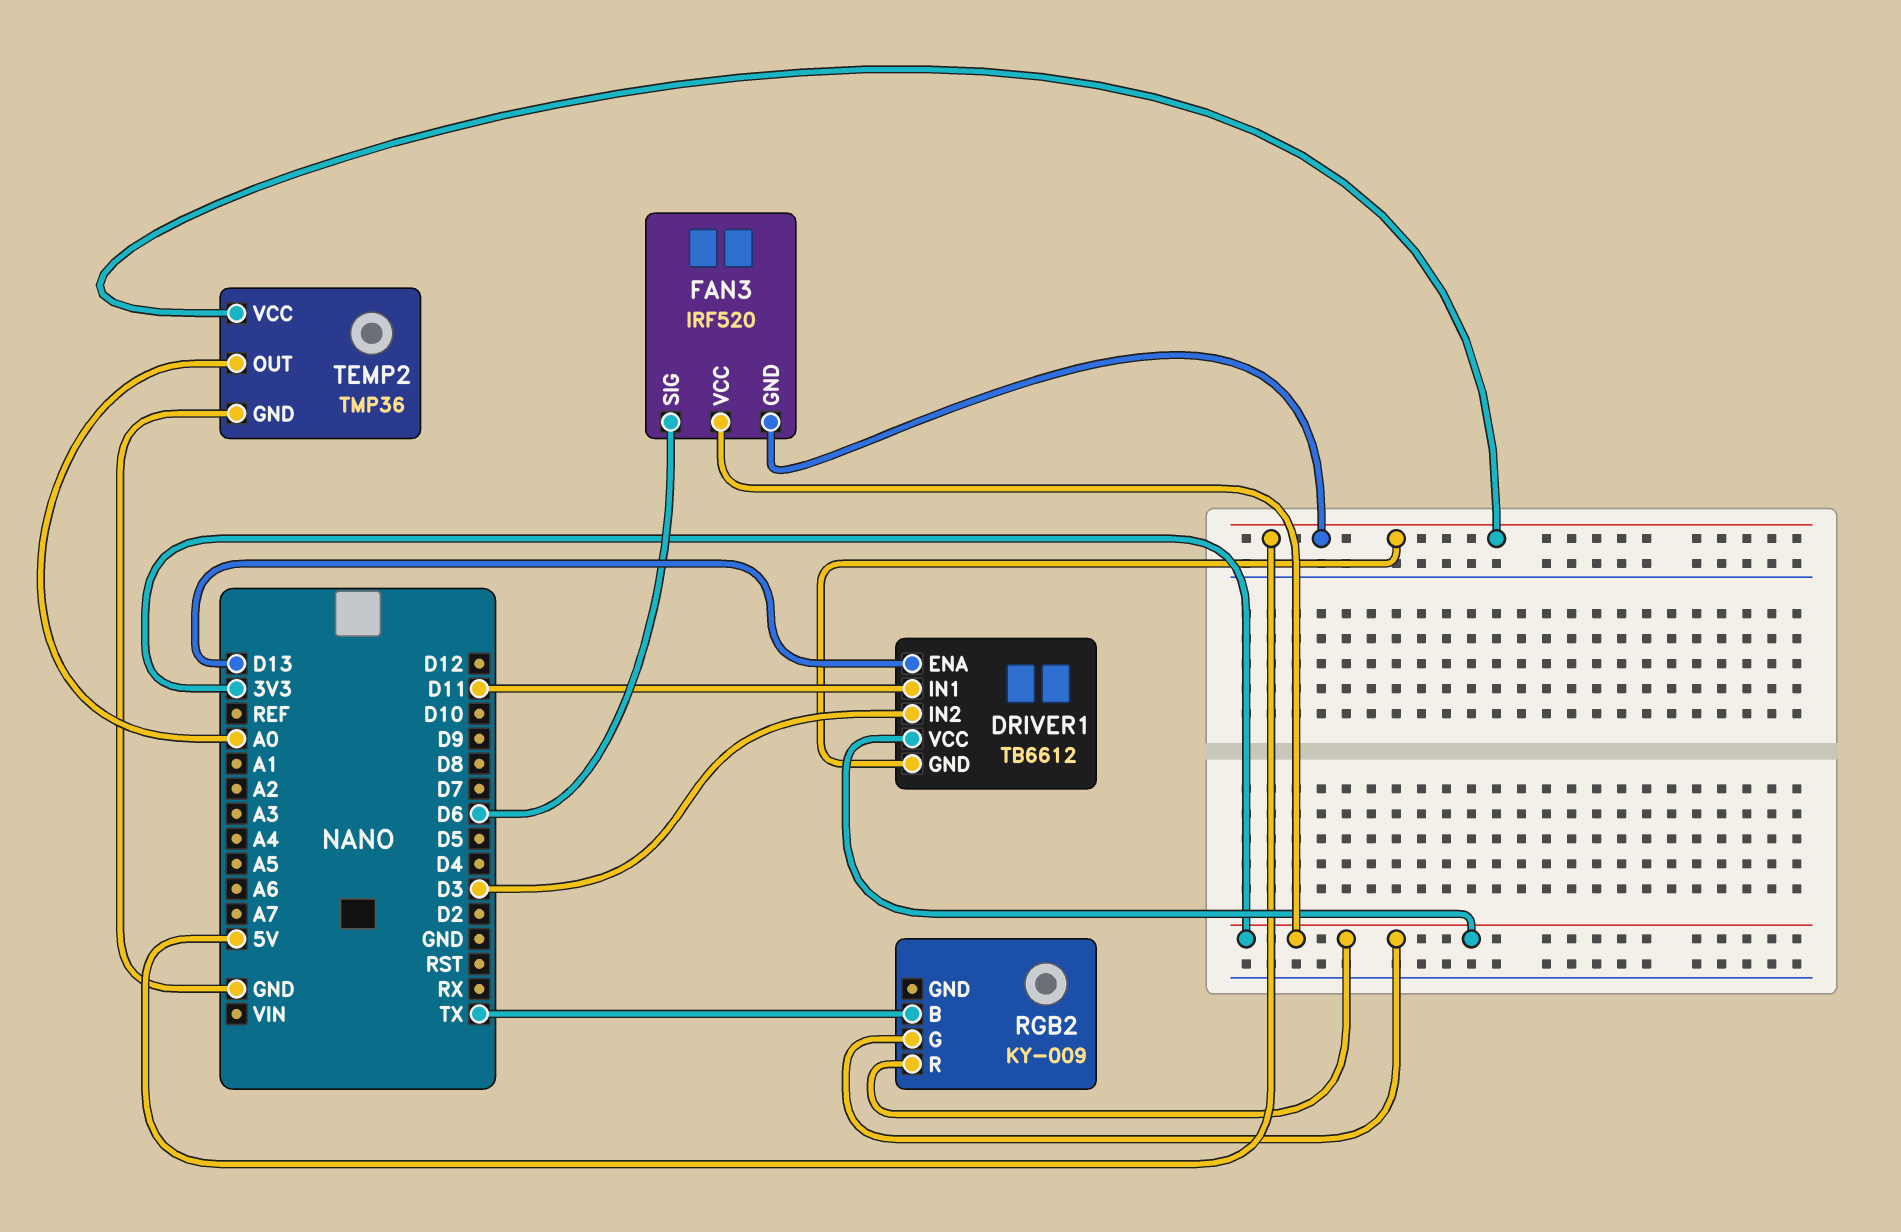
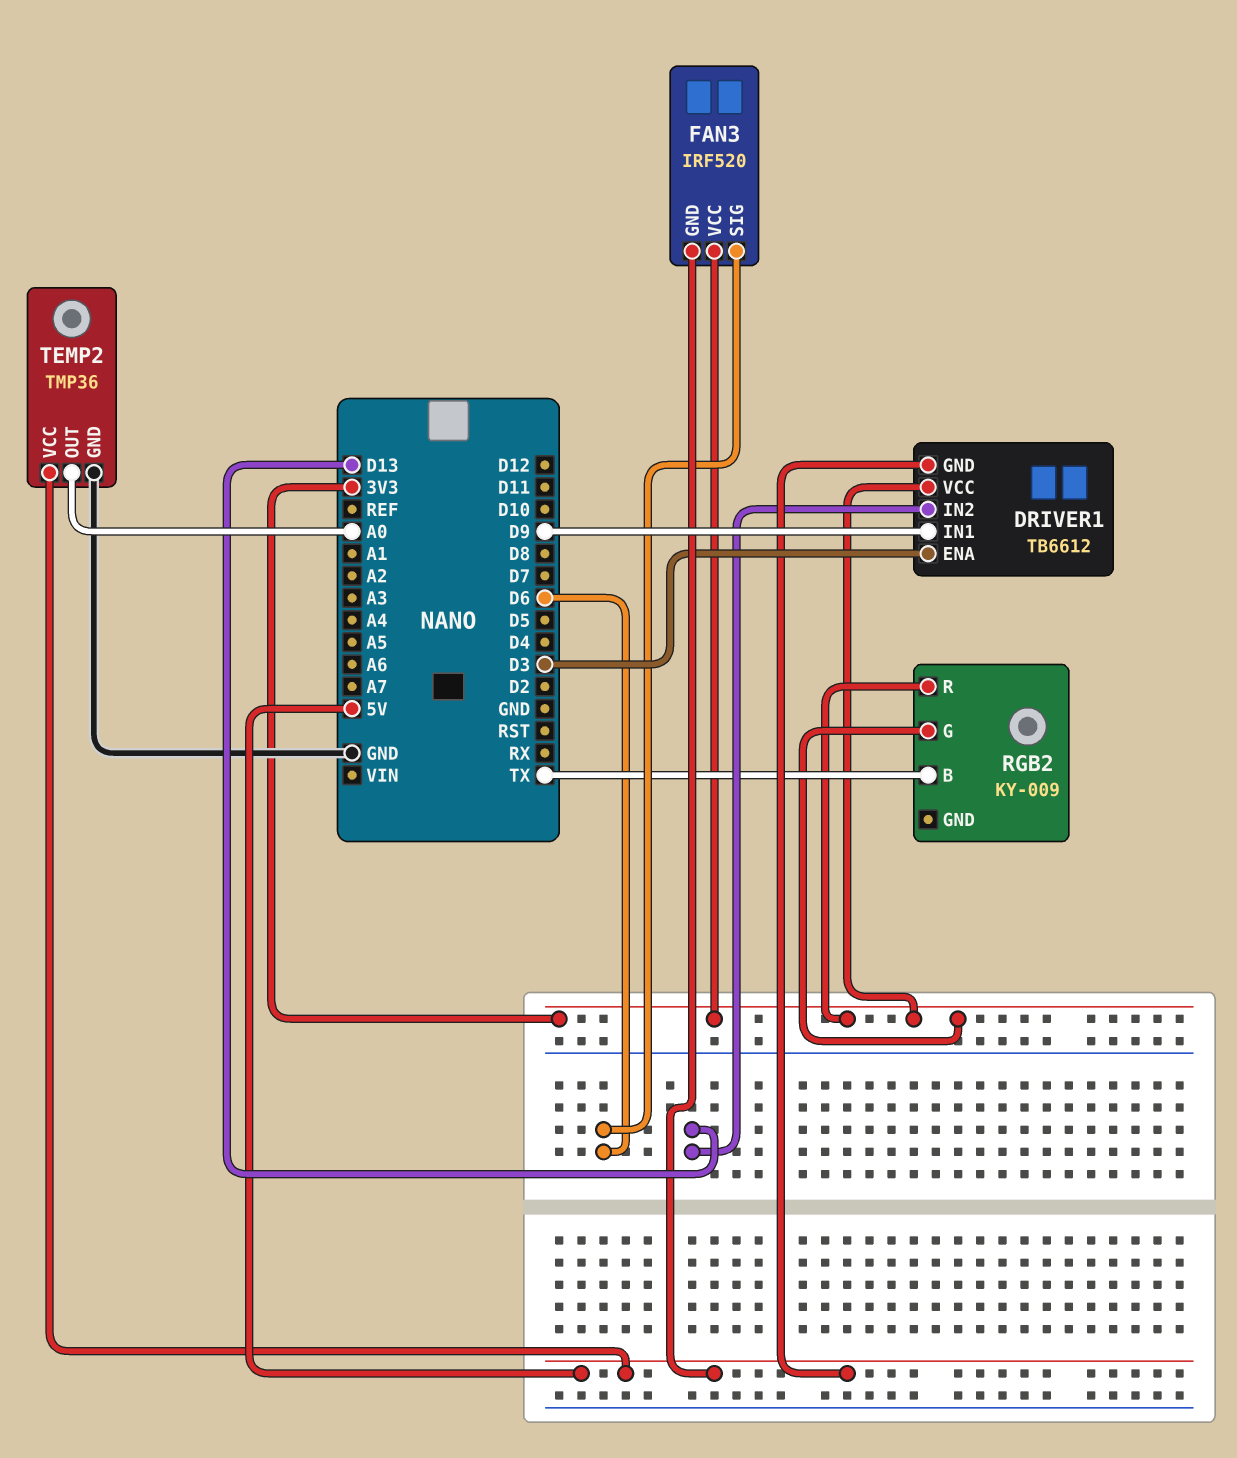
DRIVER1 pin ENA: D13 -> D3
DRIVER1 pin IN1: D11 -> D9
DRIVER1 pin IN2: D3 -> D13

